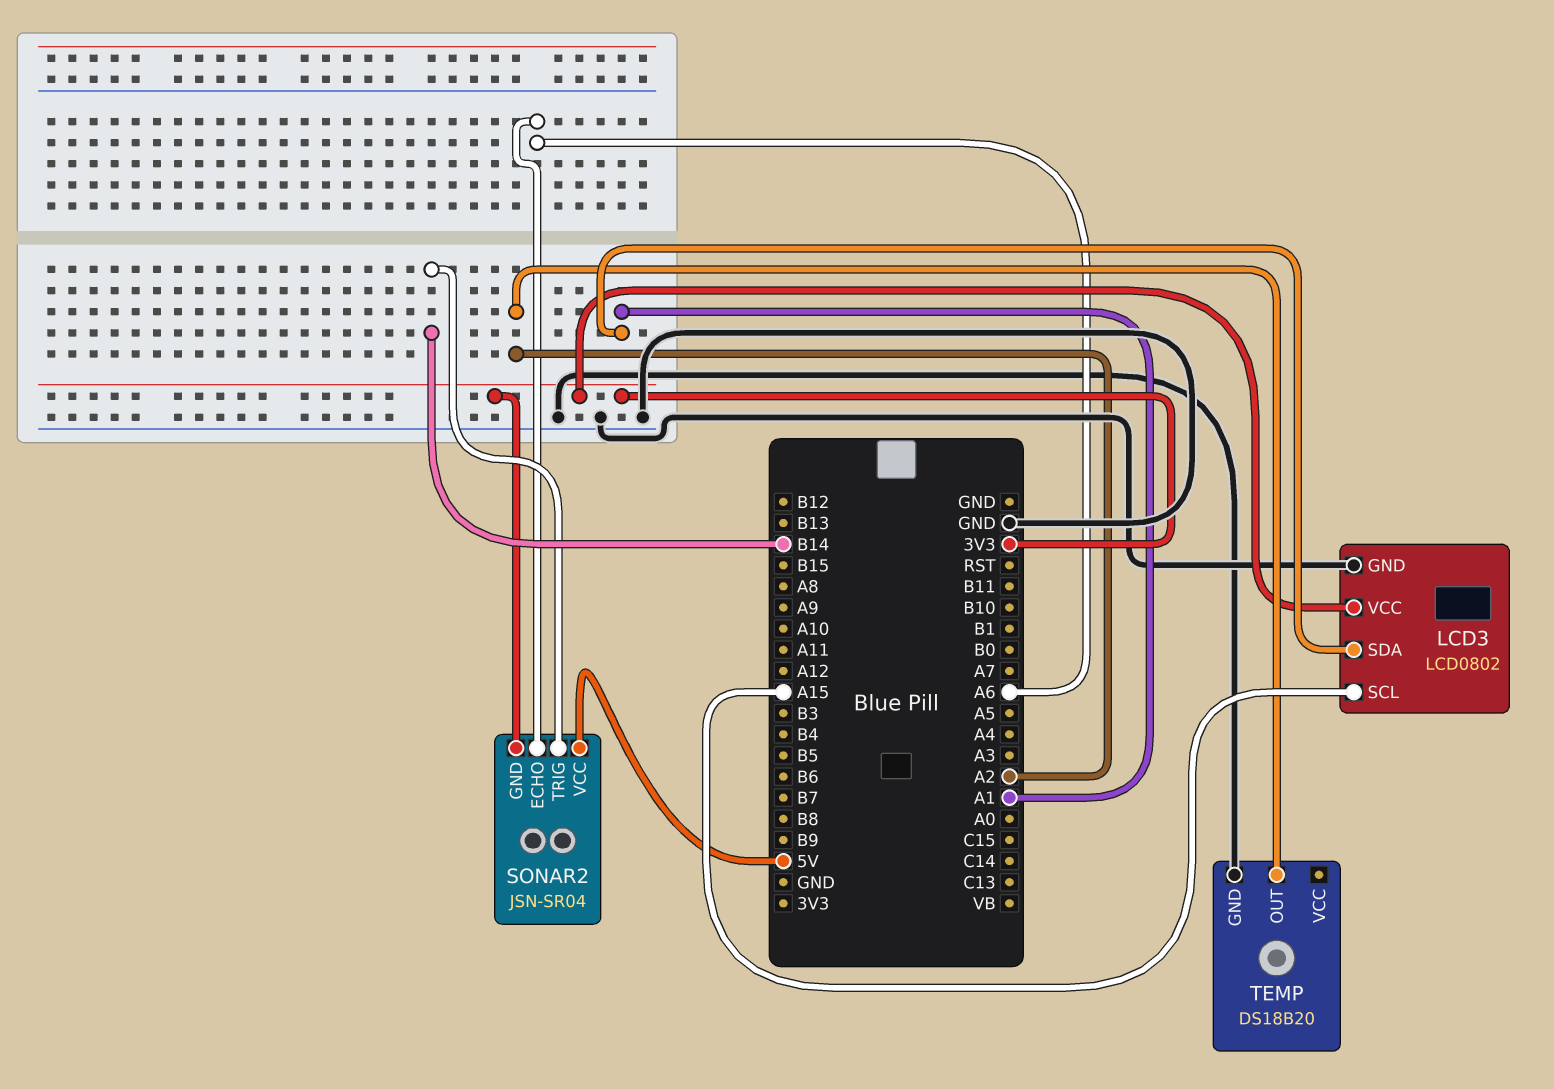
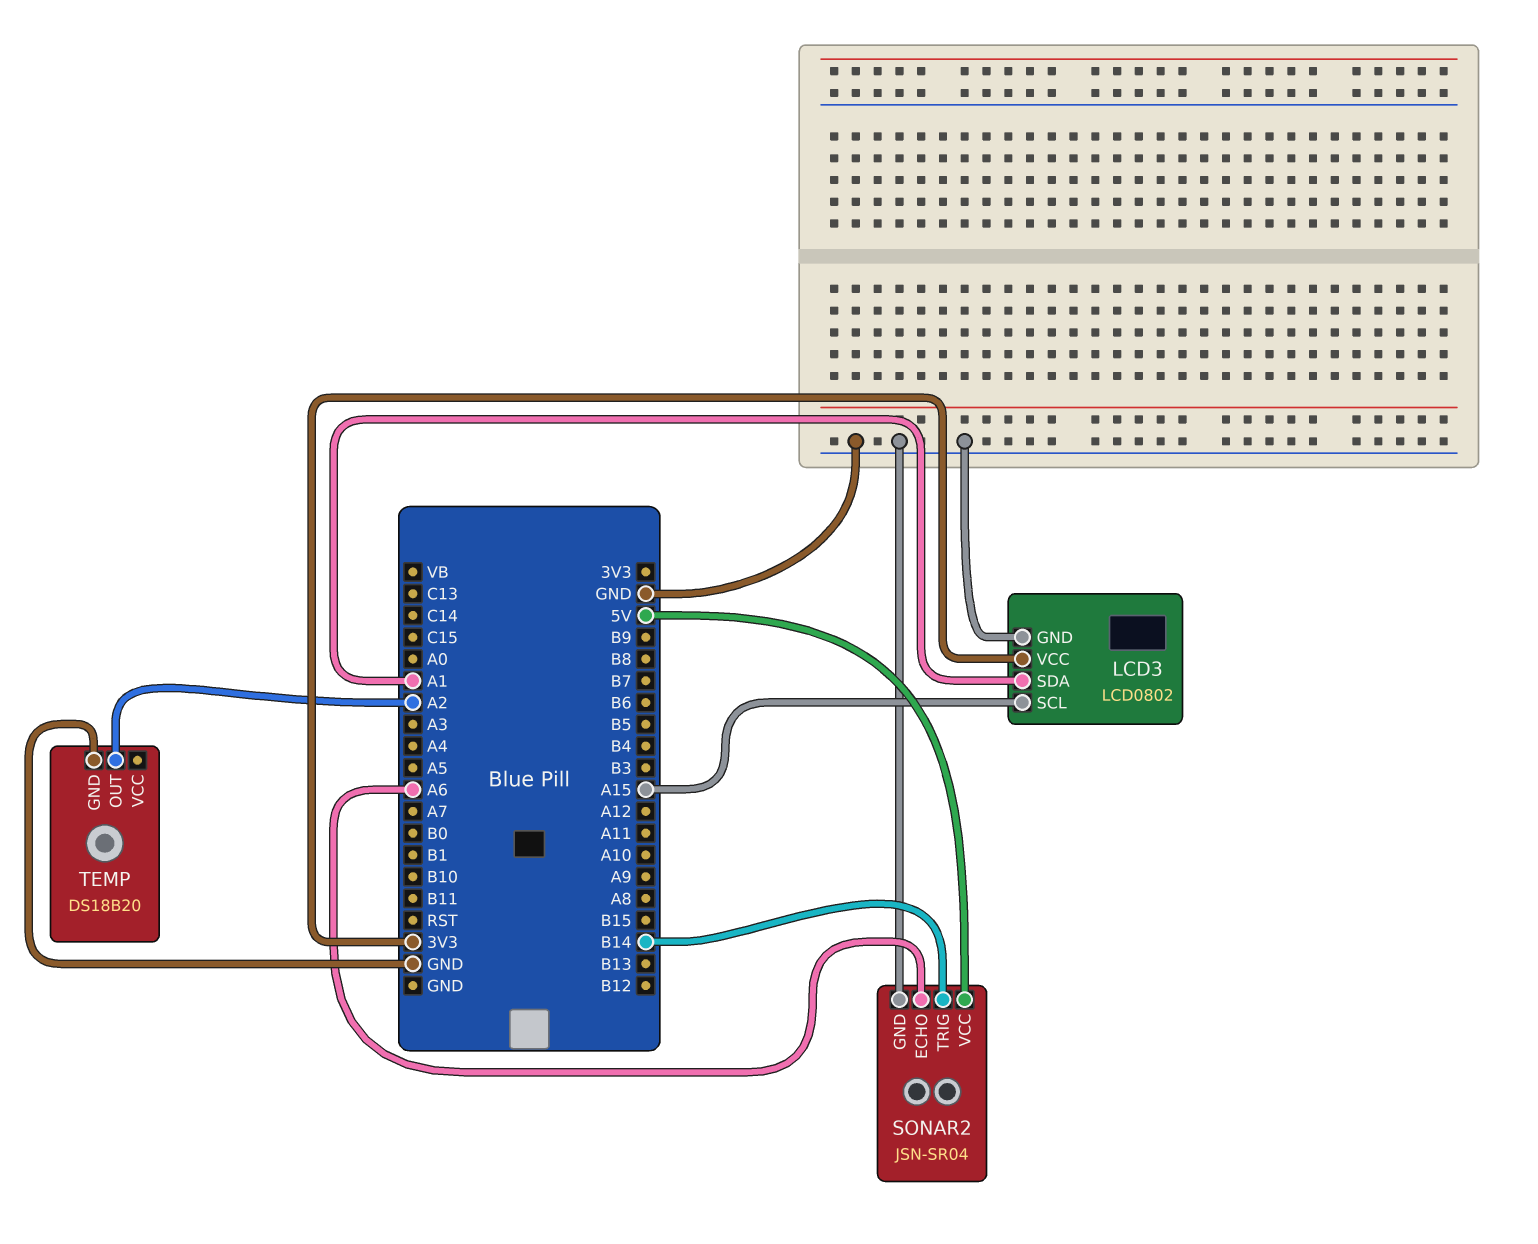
SONAR2 pin GND: 3V3 -> GND

